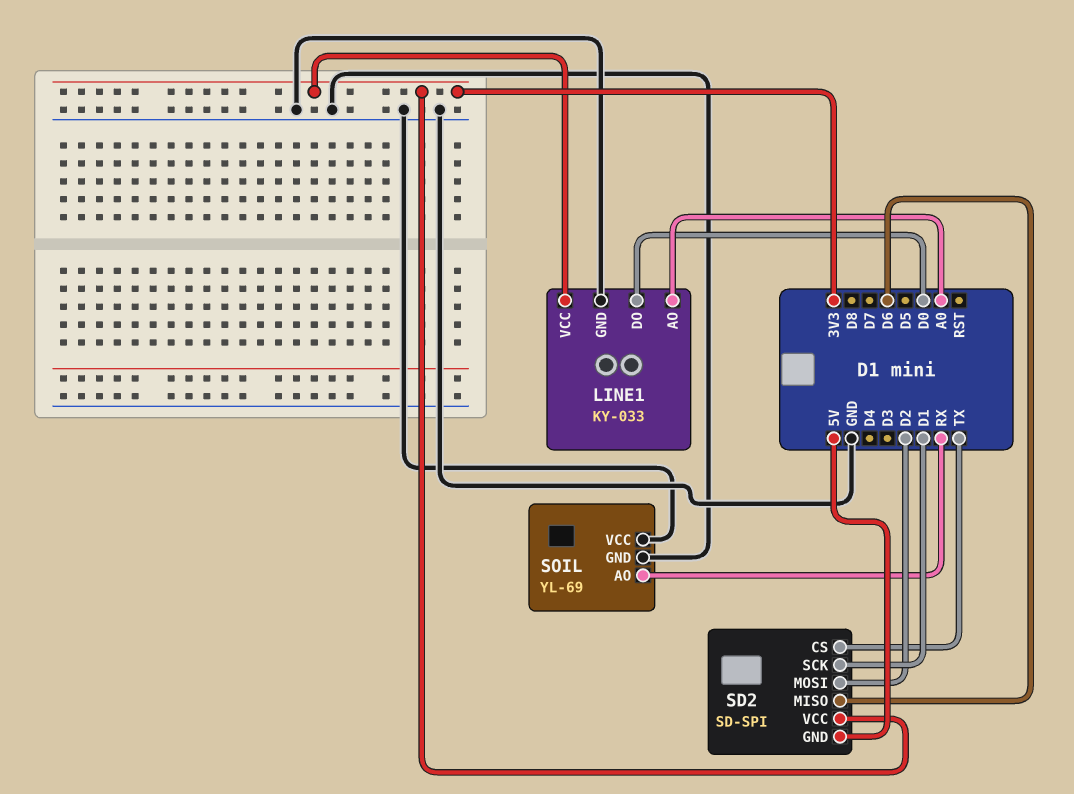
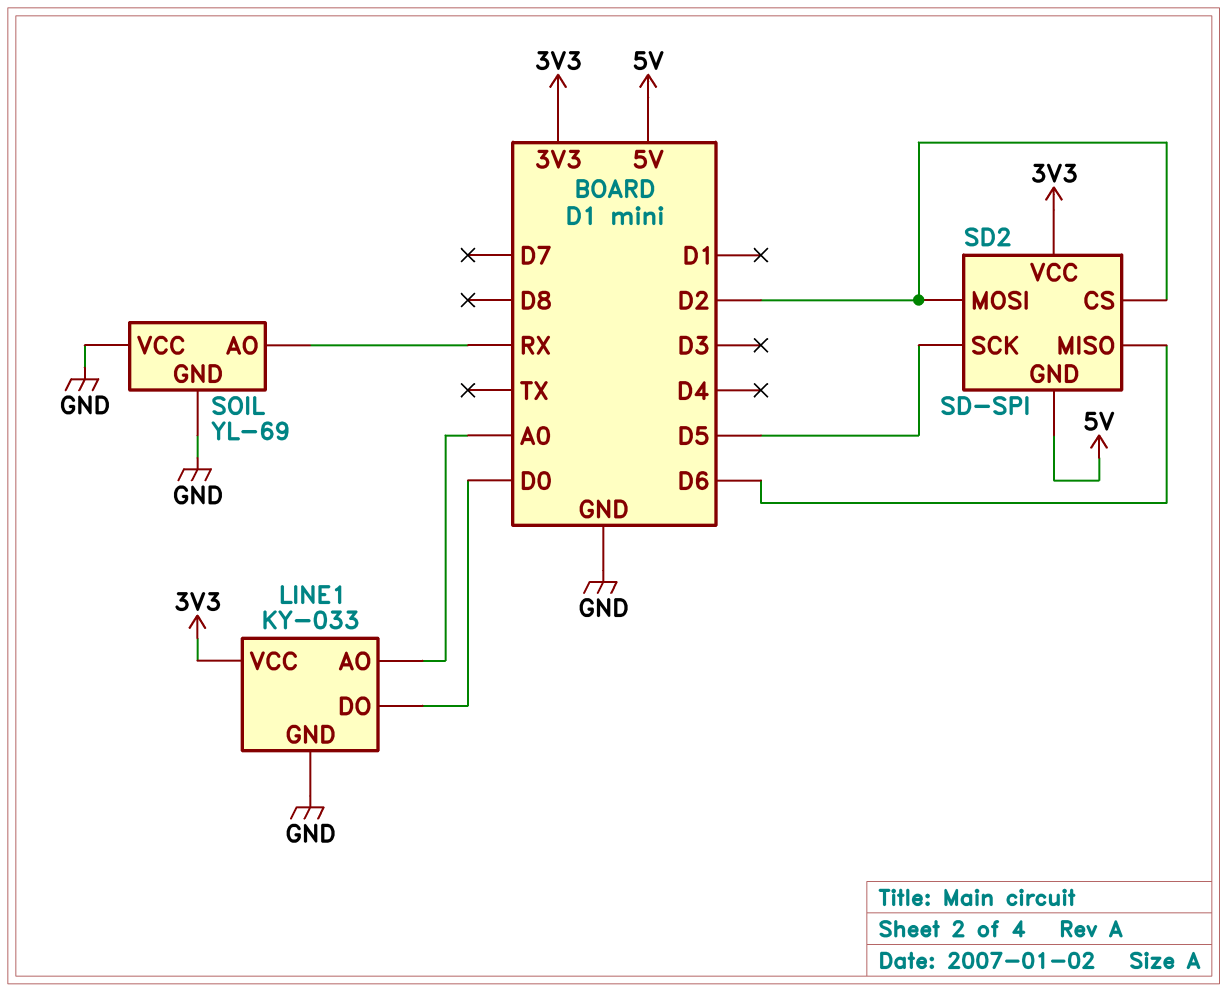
SD2 pin CS: TX -> D2
SD2 pin SCK: D1 -> D5

